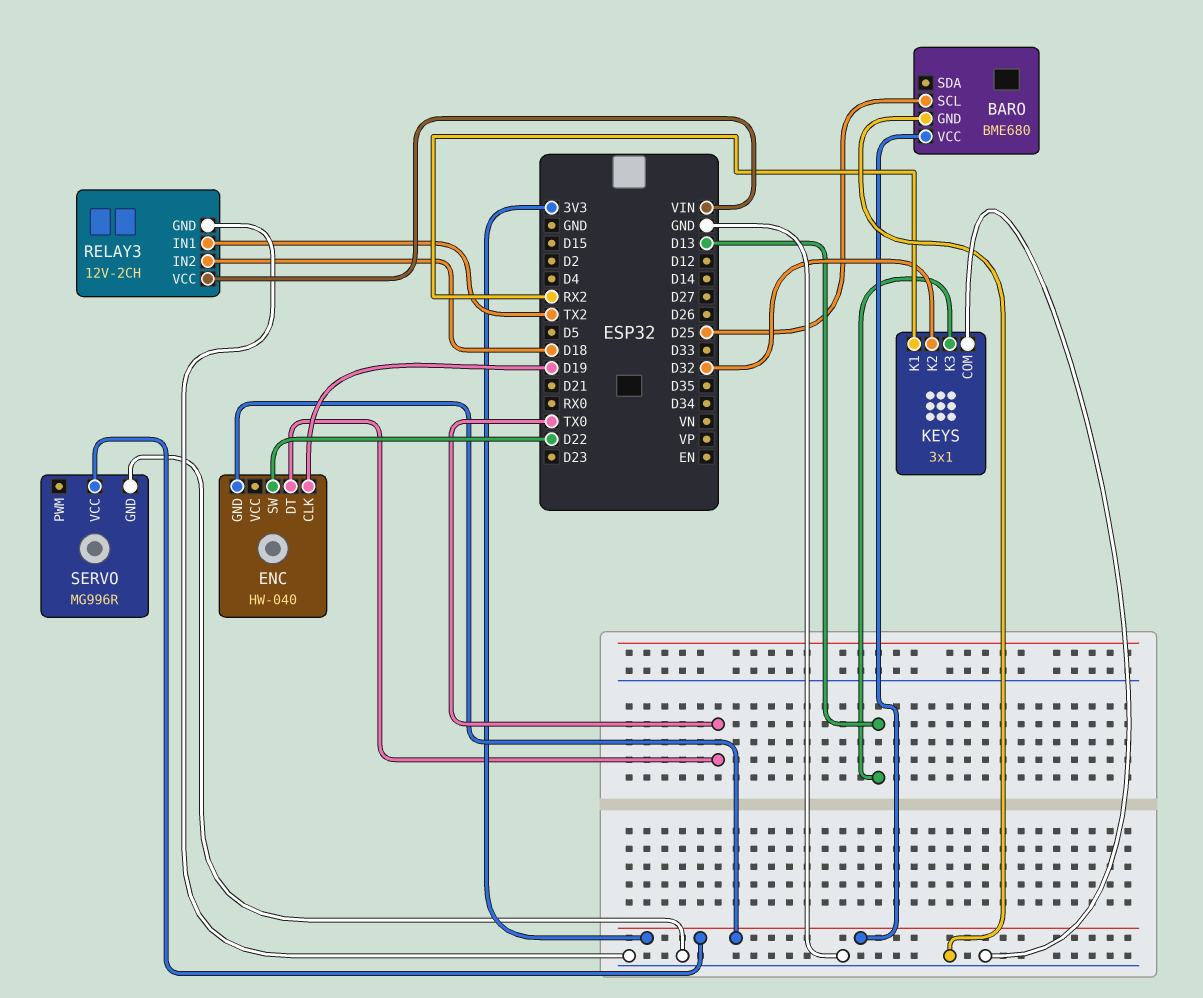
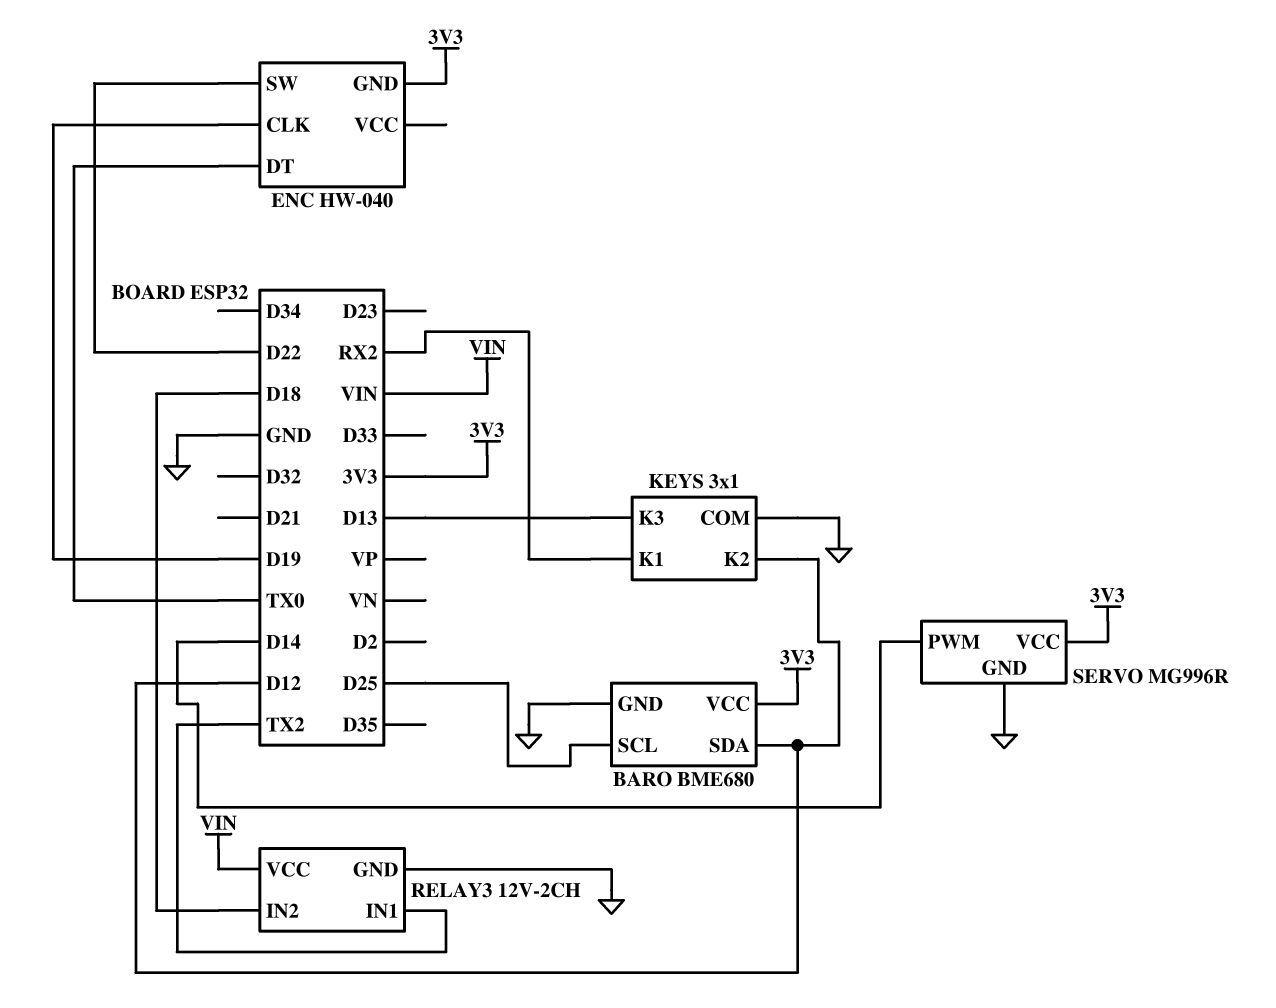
BARO pin SDA: none -> D12
KEYS pin K2: D32 -> D12
SERVO pin PWM: none -> D14

